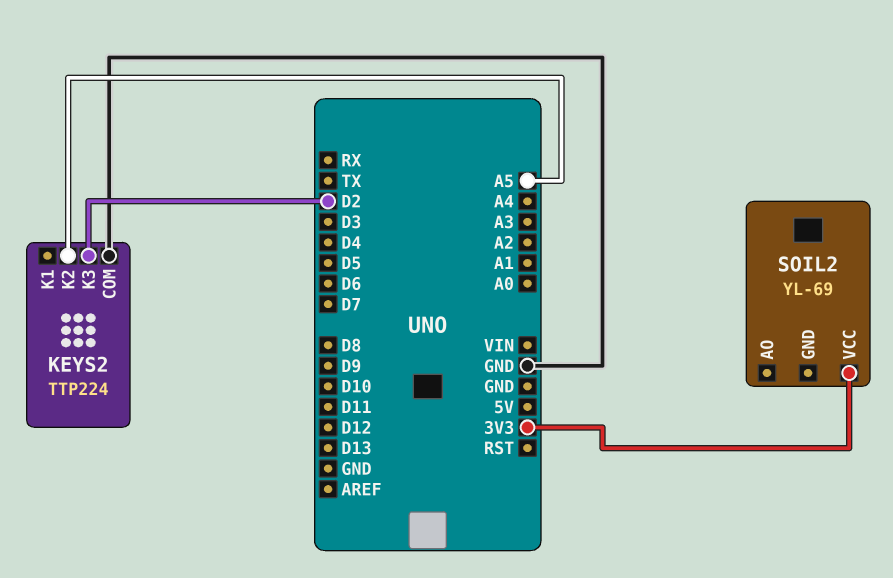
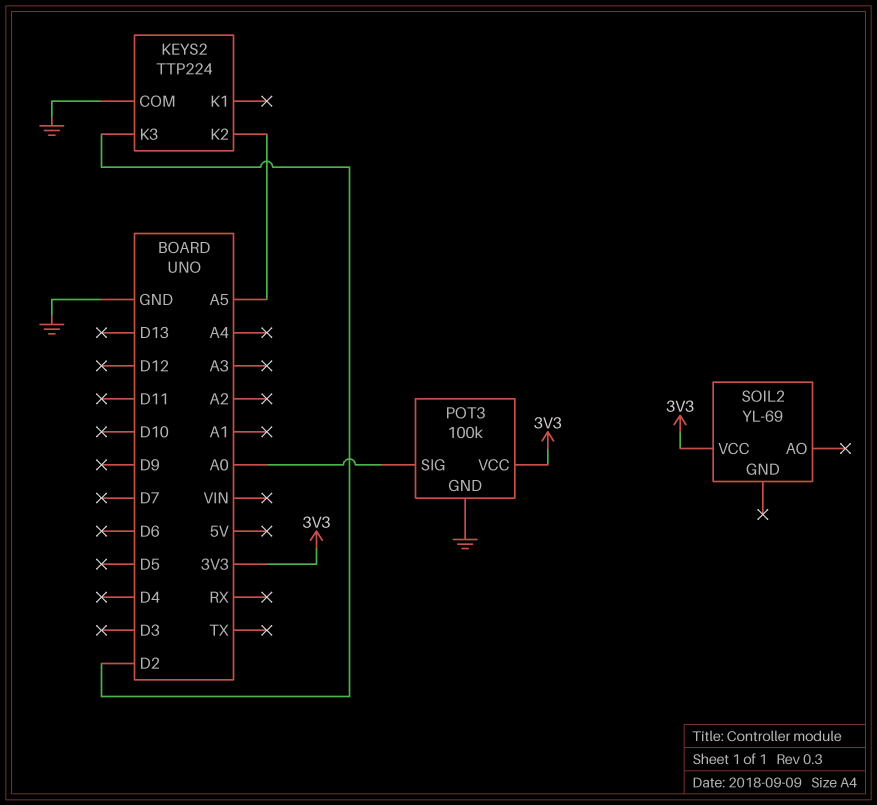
POT3: none -> 100k
POT3 pin GND: none -> GND
POT3 pin SIG: none -> A0
POT3 pin VCC: none -> 3V3

